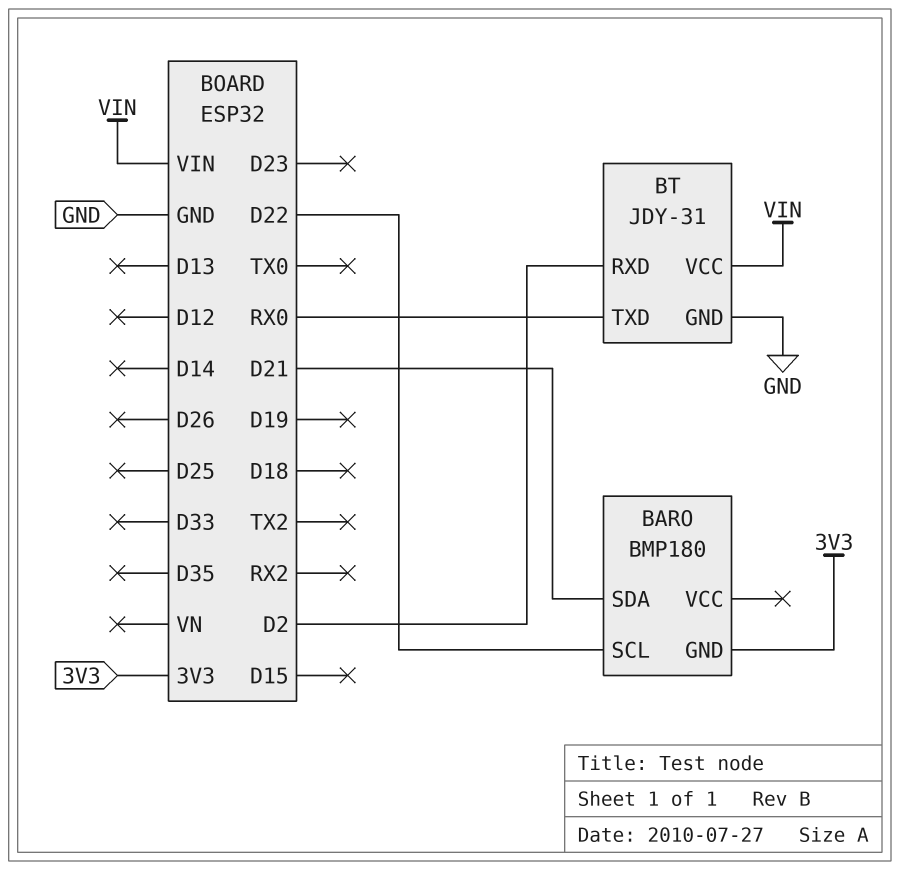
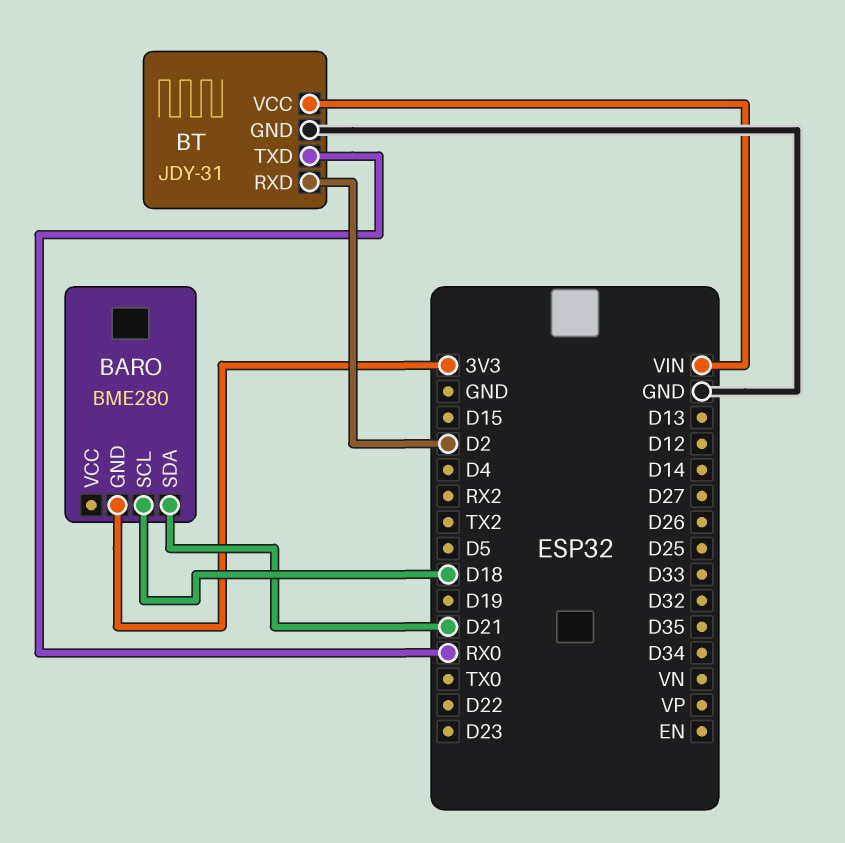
BARO: BMP180 -> BME280
BARO pin SCL: D22 -> D18

